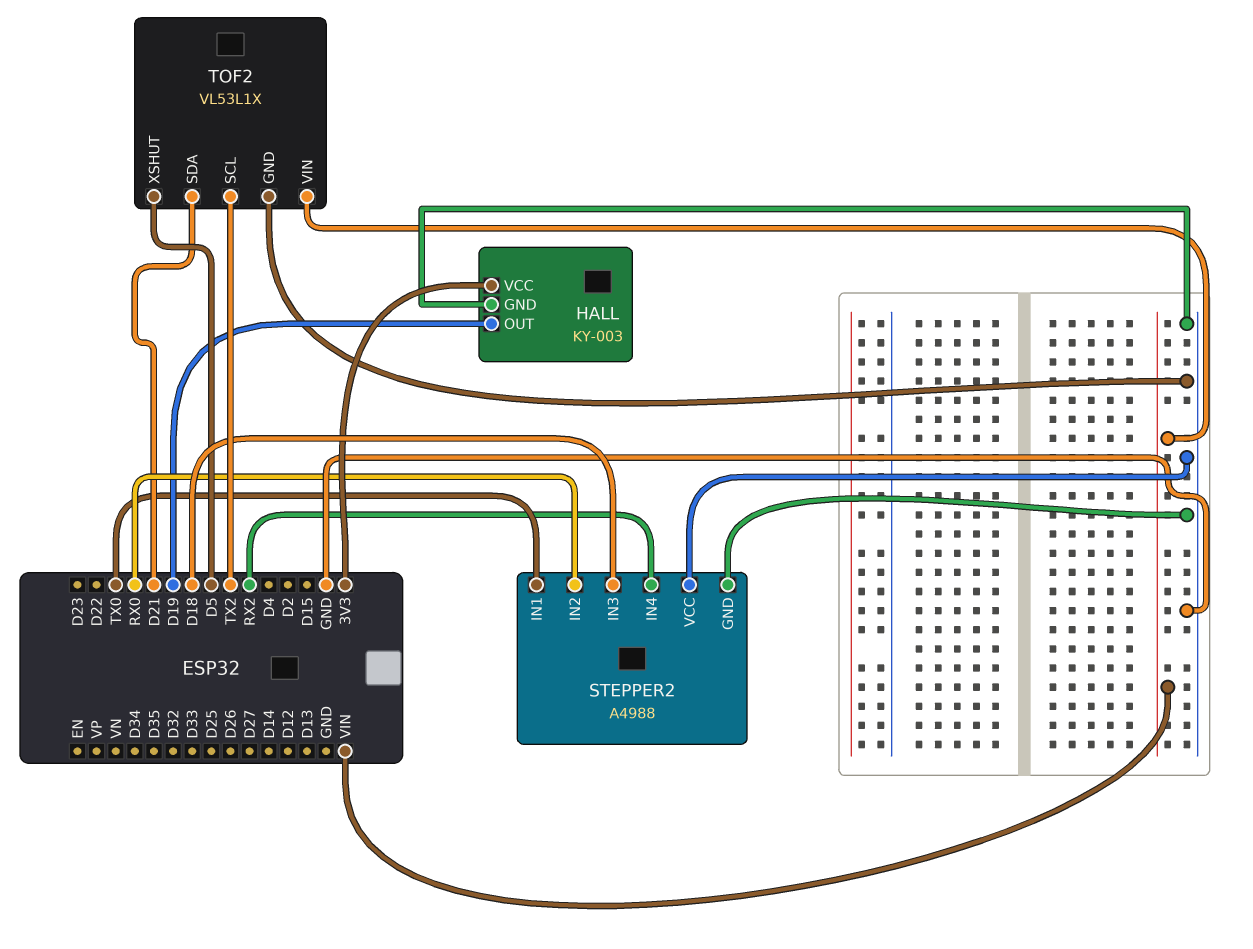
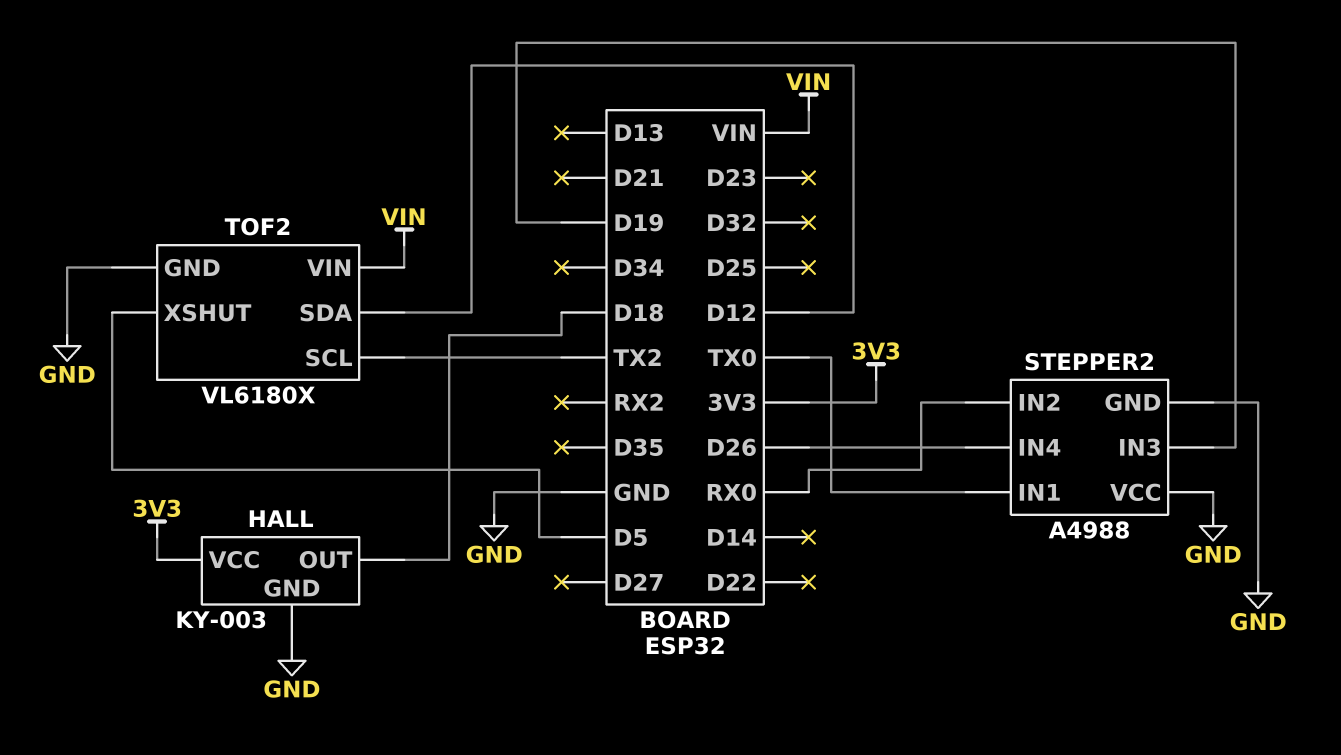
HALL pin OUT: D19 -> D18
STEPPER2 pin IN3: D18 -> D19
STEPPER2 pin IN4: RX2 -> D26
TOF2: VL53L1X -> VL6180X
TOF2 pin SDA: D21 -> D12

